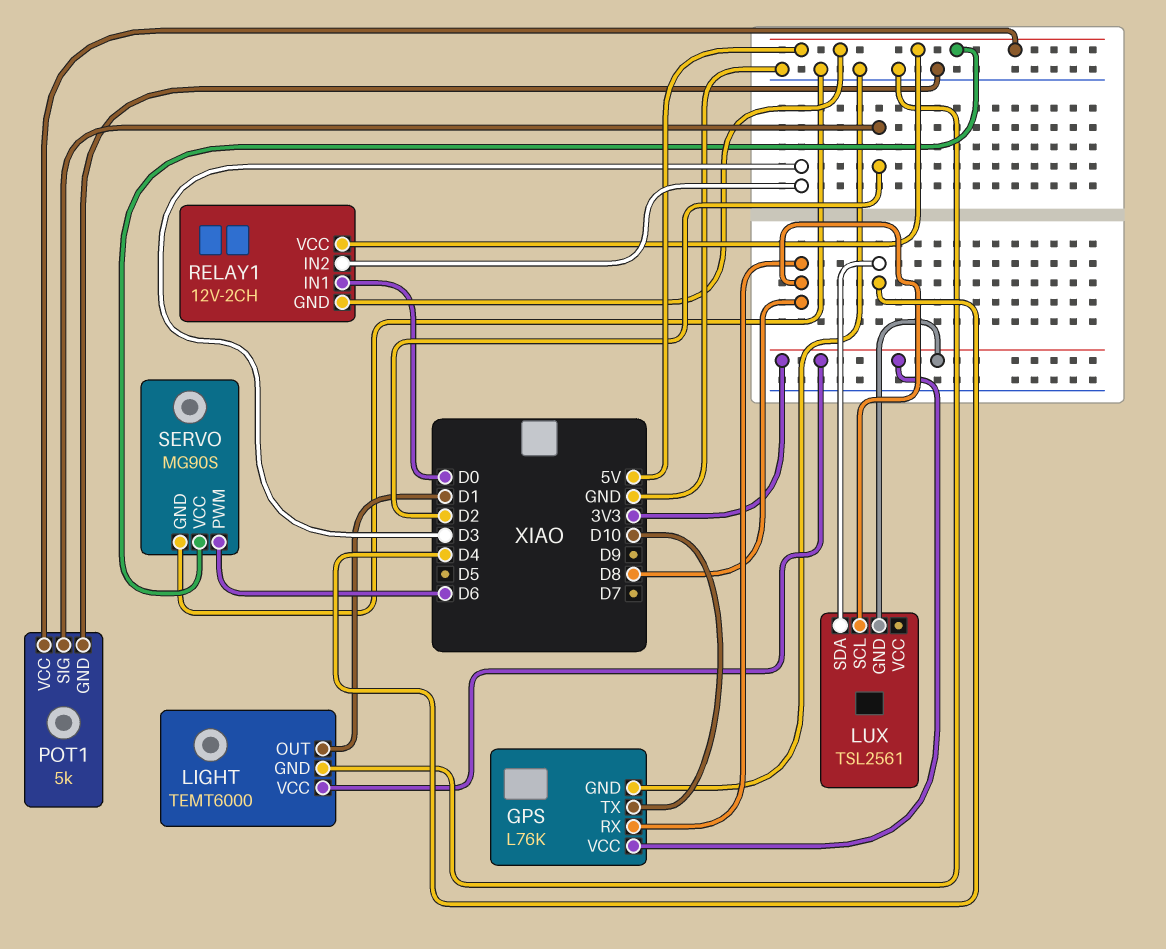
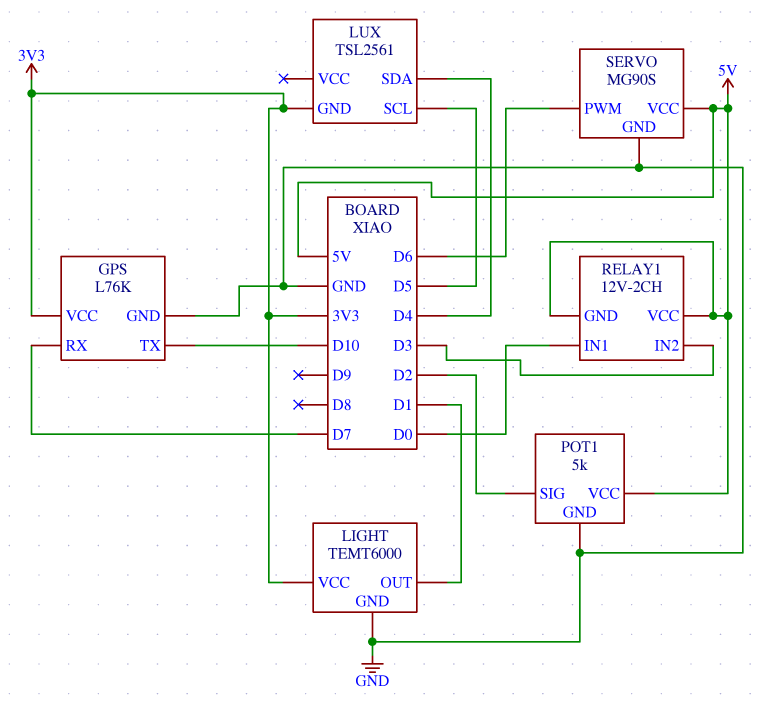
GPS pin RX: D8 -> D7
LUX pin SCL: D8 -> D5

